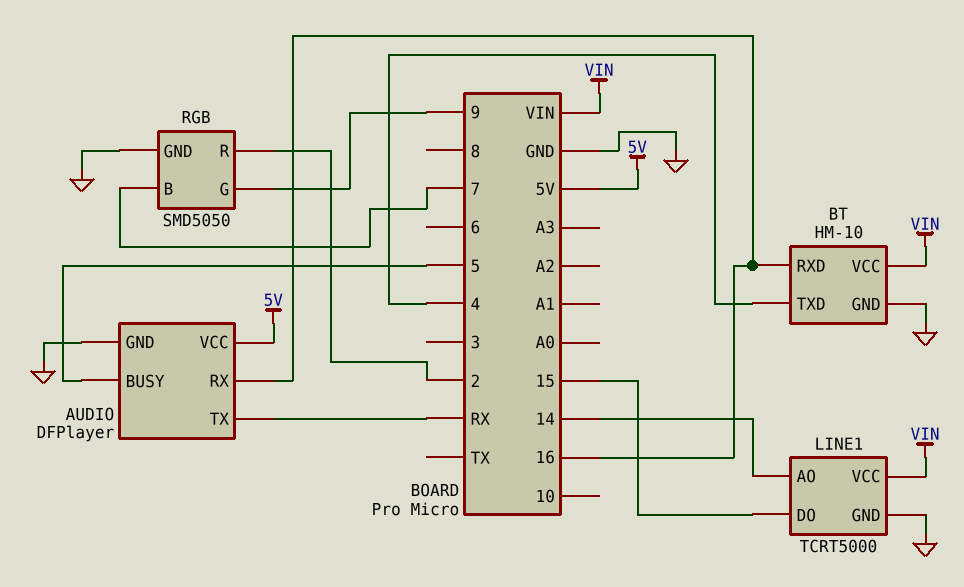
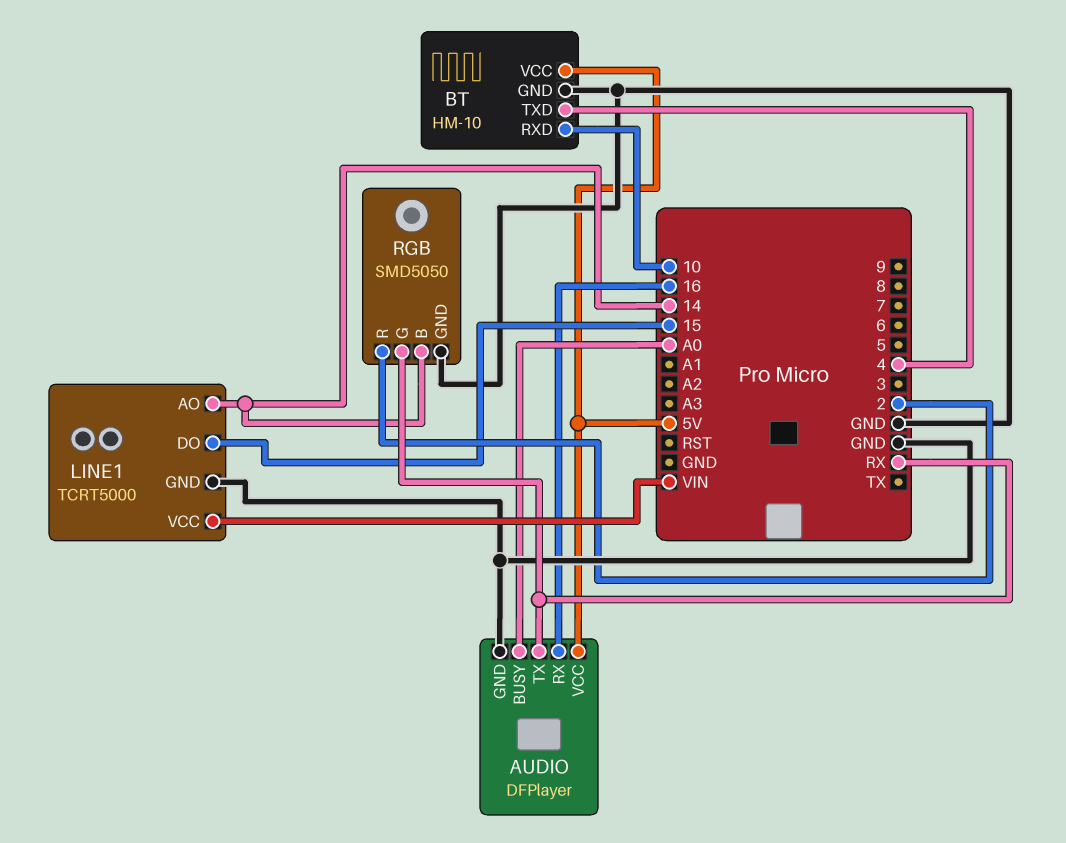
AUDIO pin BUSY: 5 -> A0
BT pin RXD: 16 -> 10
BT pin VCC: VIN -> 5V
RGB pin B: 7 -> 14
RGB pin G: 9 -> RX

